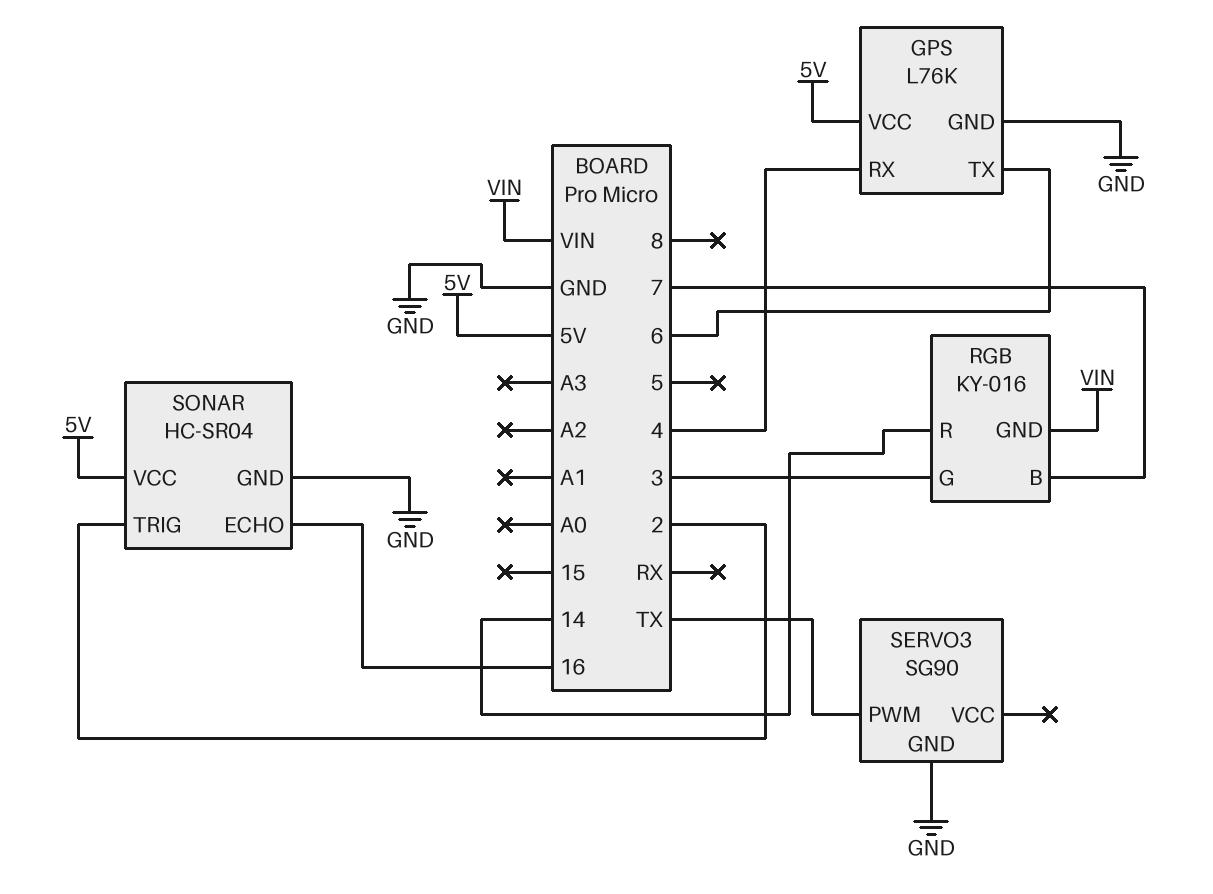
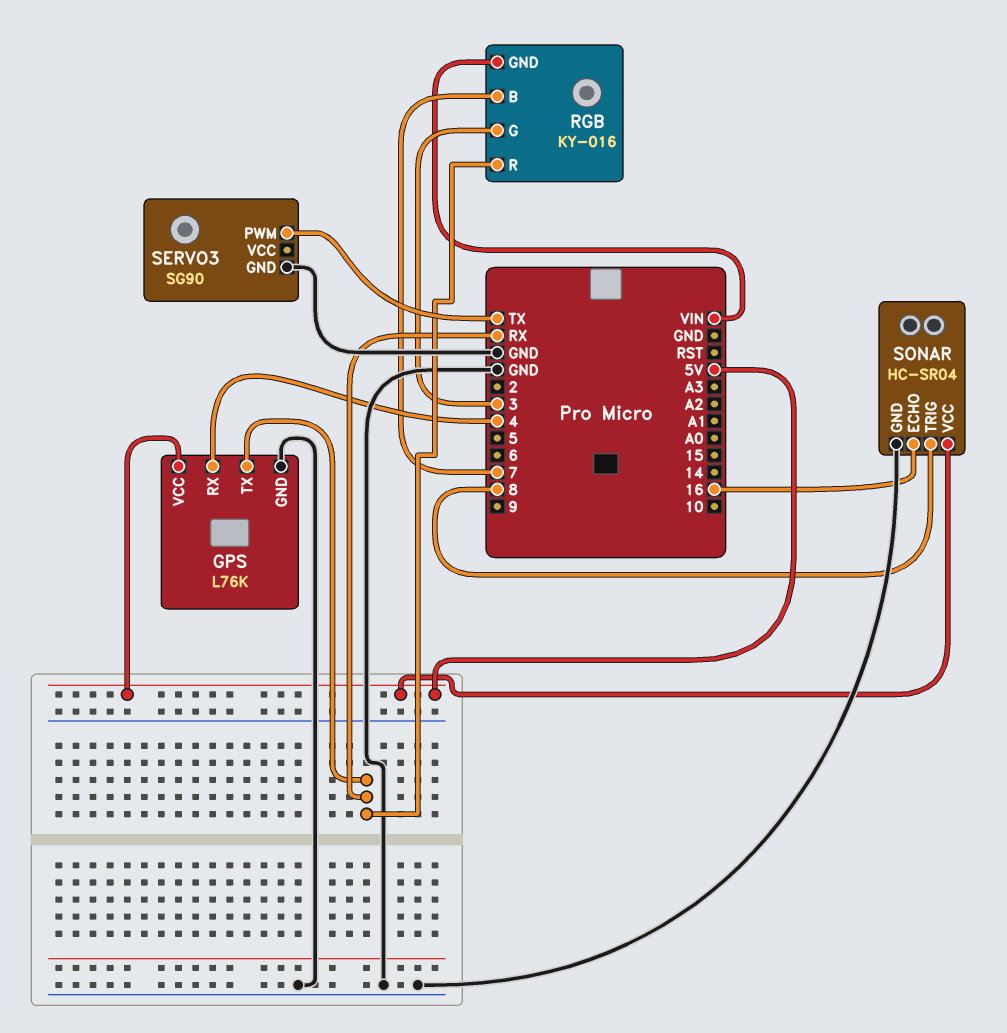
GPS pin TX: 6 -> RX
RGB pin R: 14 -> RX
SONAR pin TRIG: 2 -> 8

